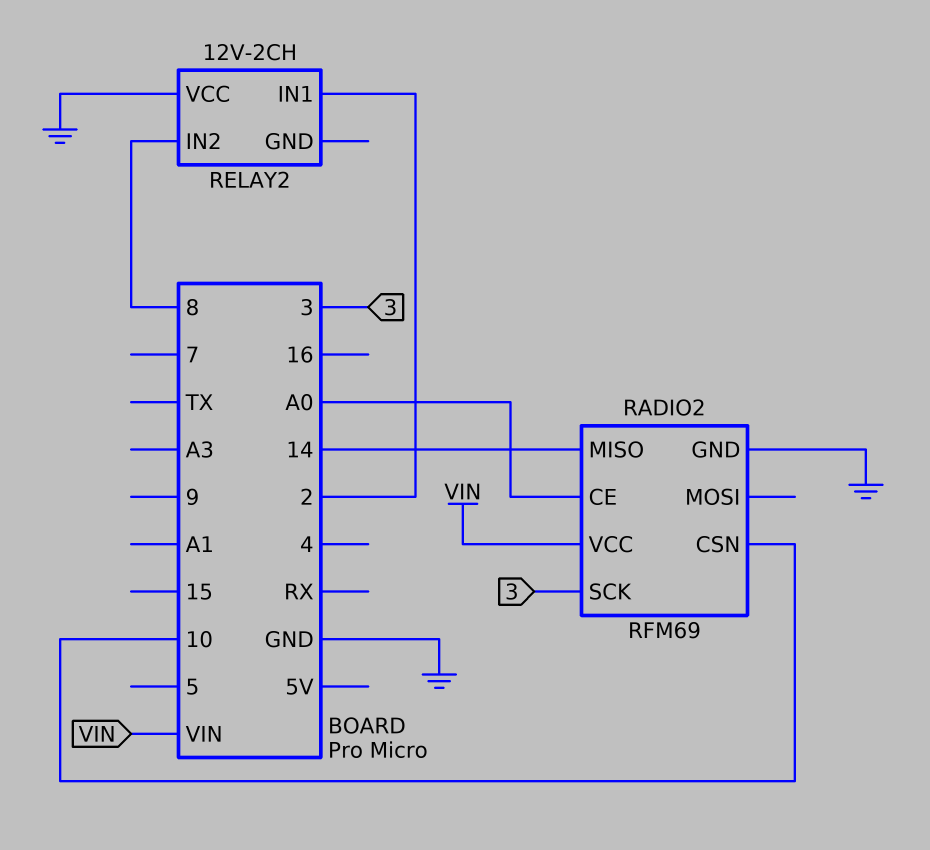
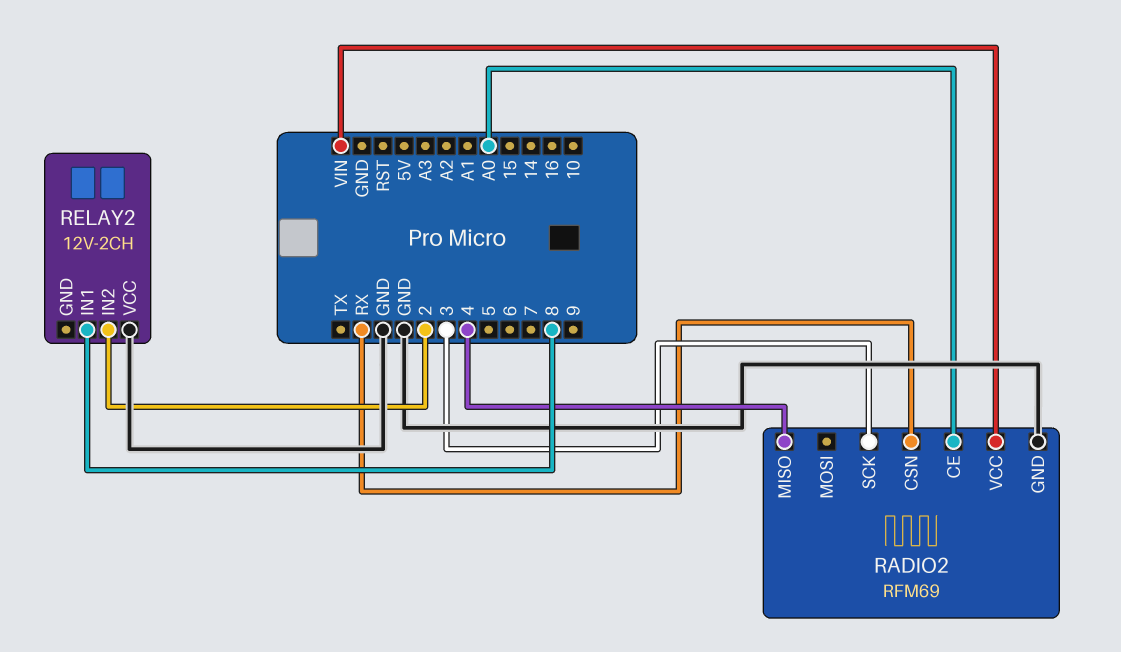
RADIO2 pin CSN: 10 -> RX
RADIO2 pin MISO: 14 -> 4
RELAY2 pin IN1: 2 -> 8
RELAY2 pin IN2: 8 -> 2

